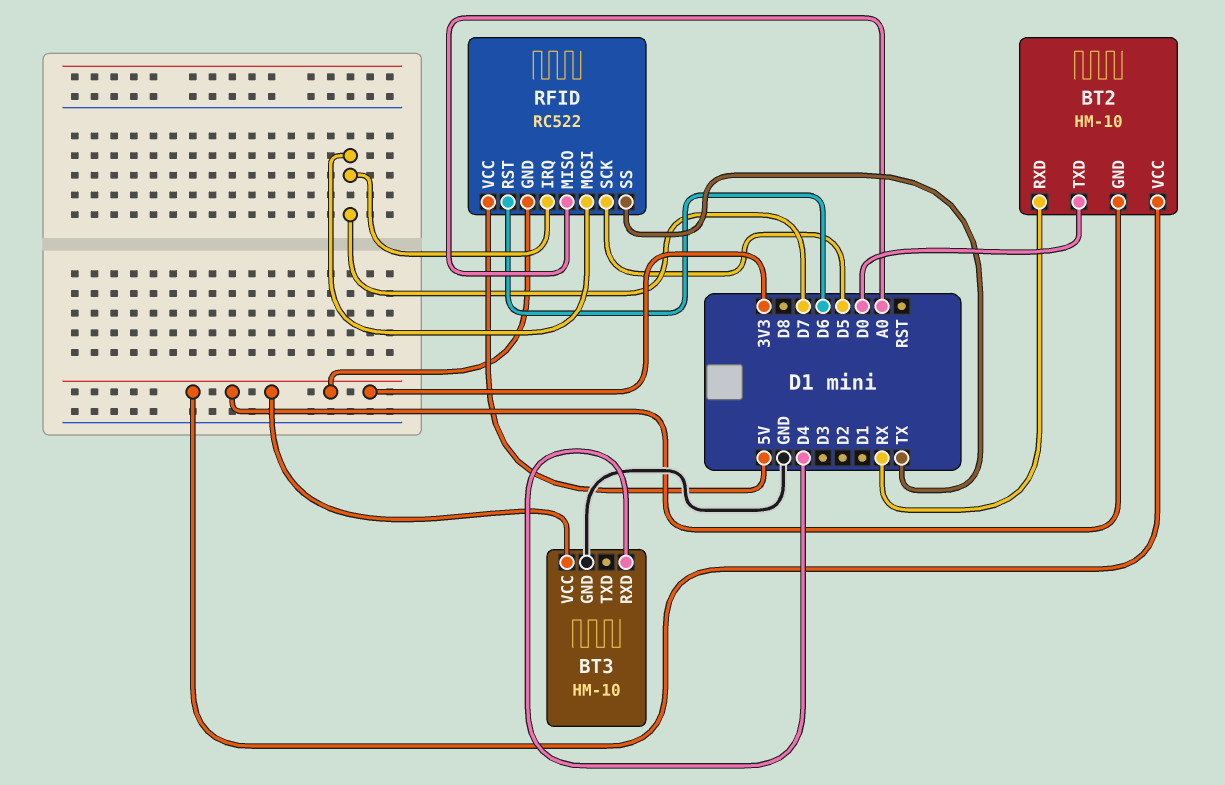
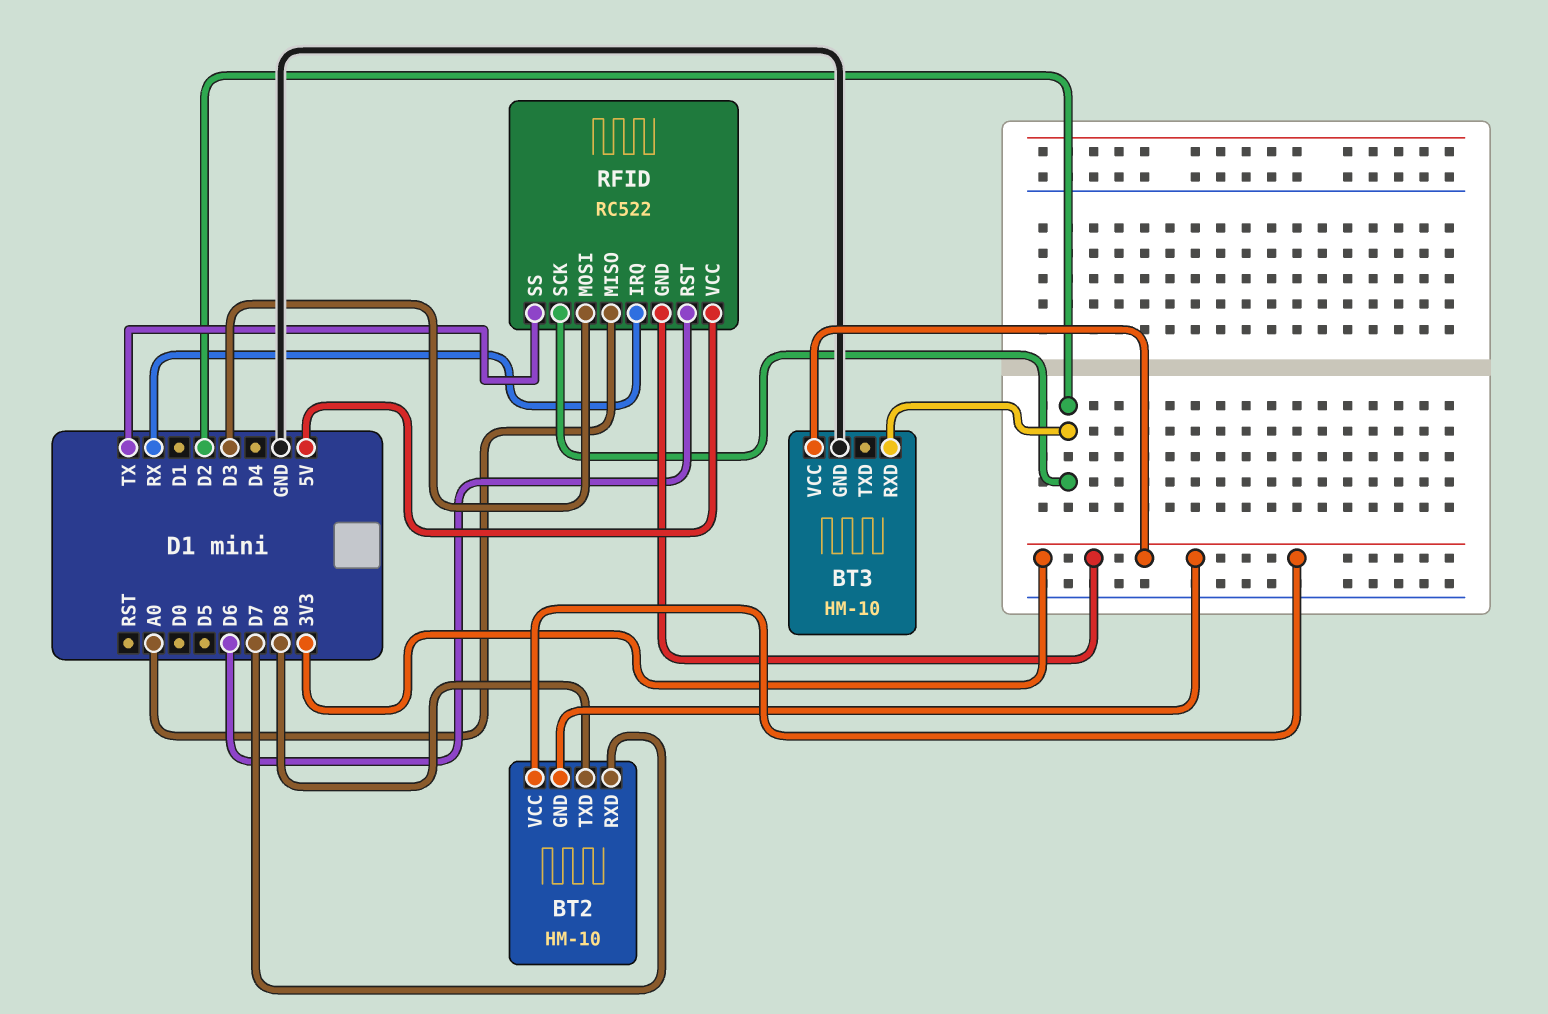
BT2 pin RXD: RX -> D7
BT2 pin TXD: D0 -> D8
BT3 pin RXD: D4 -> D2
RFID pin IRQ: D7 -> RX
RFID pin MOSI: D7 -> D3
RFID pin SCK: D5 -> D2

